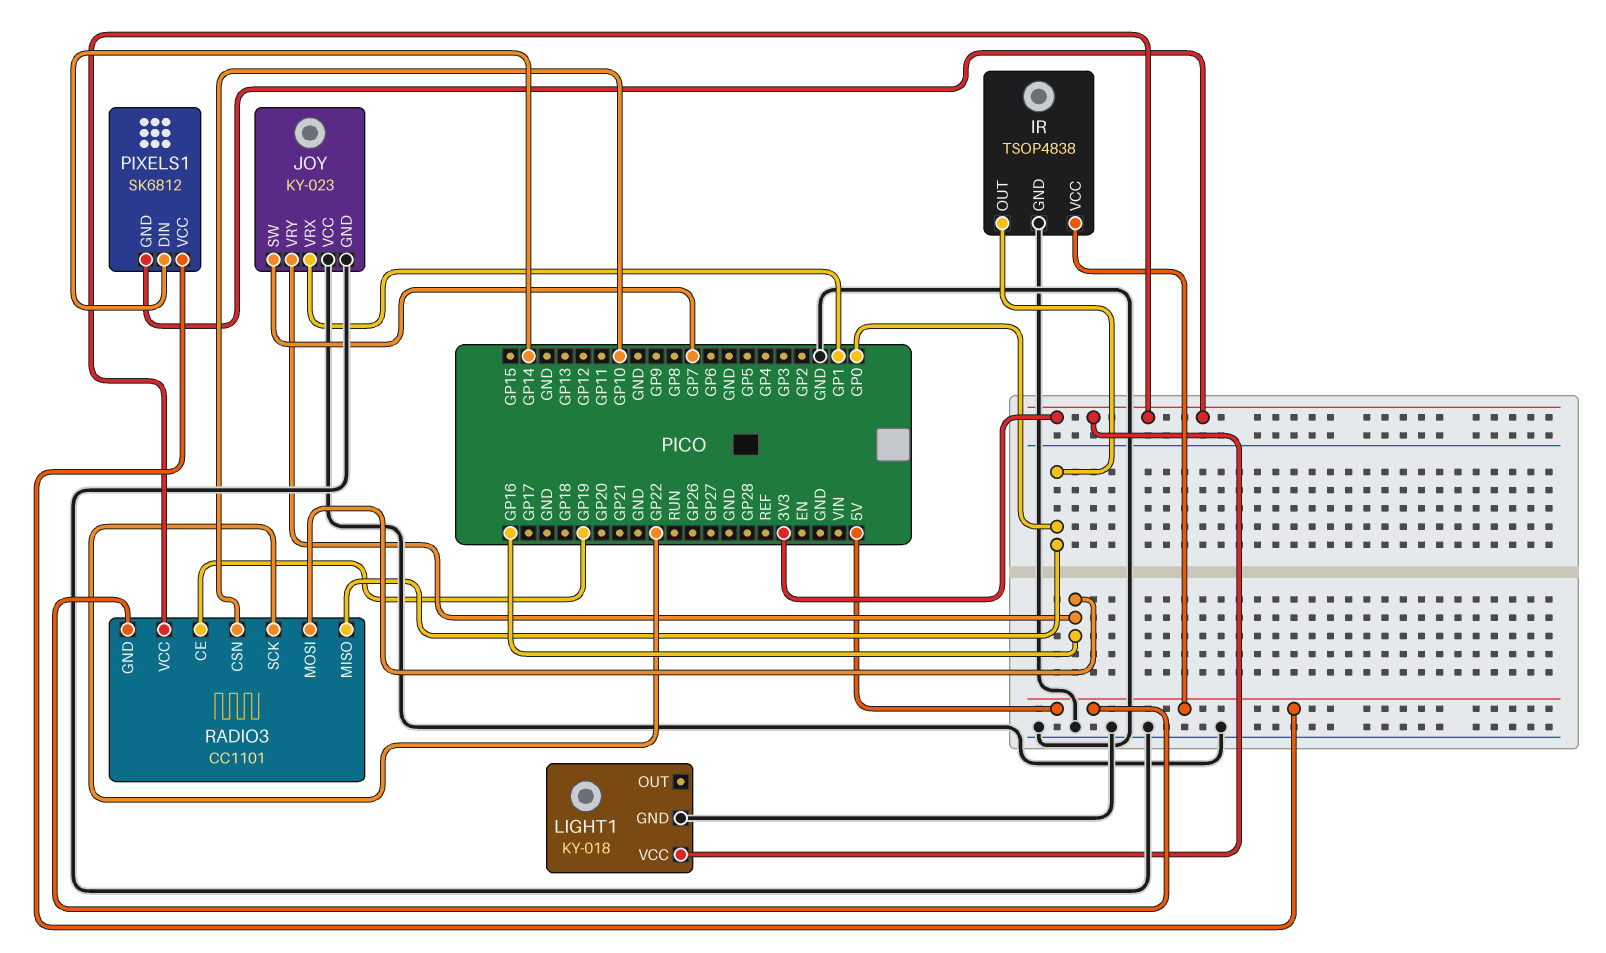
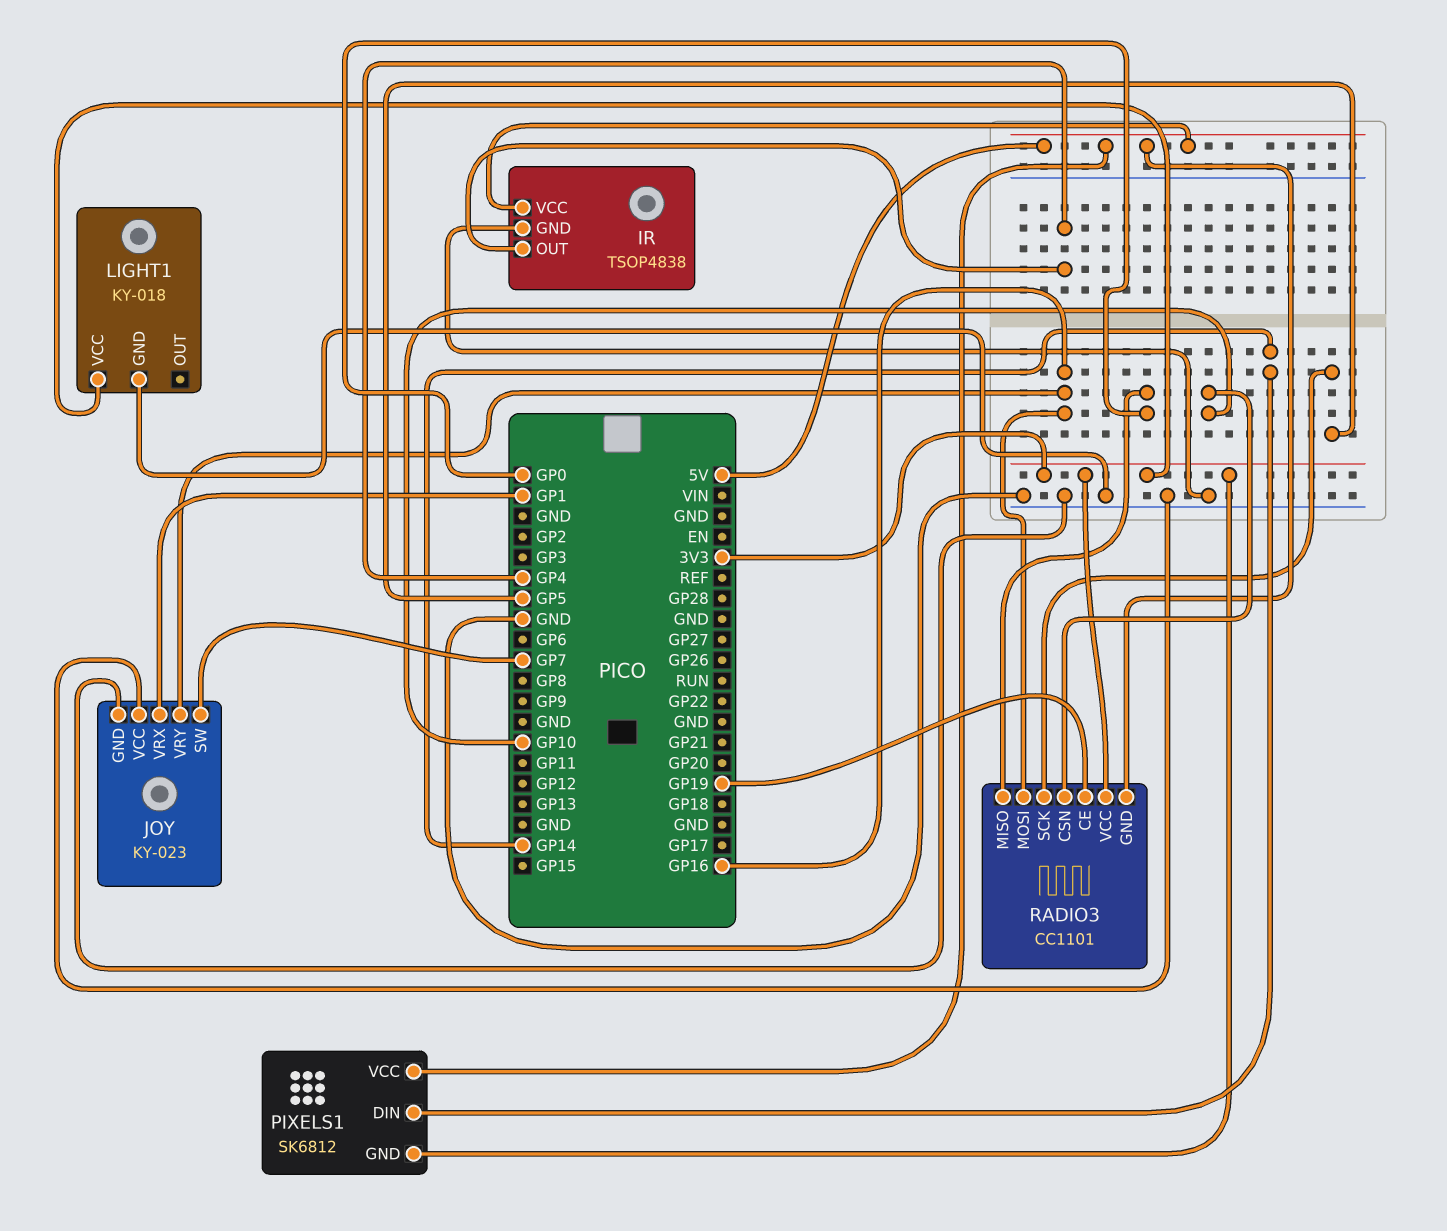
IR pin OUT: GP0 -> GP4
RADIO3 pin SCK: GP22 -> GP5

